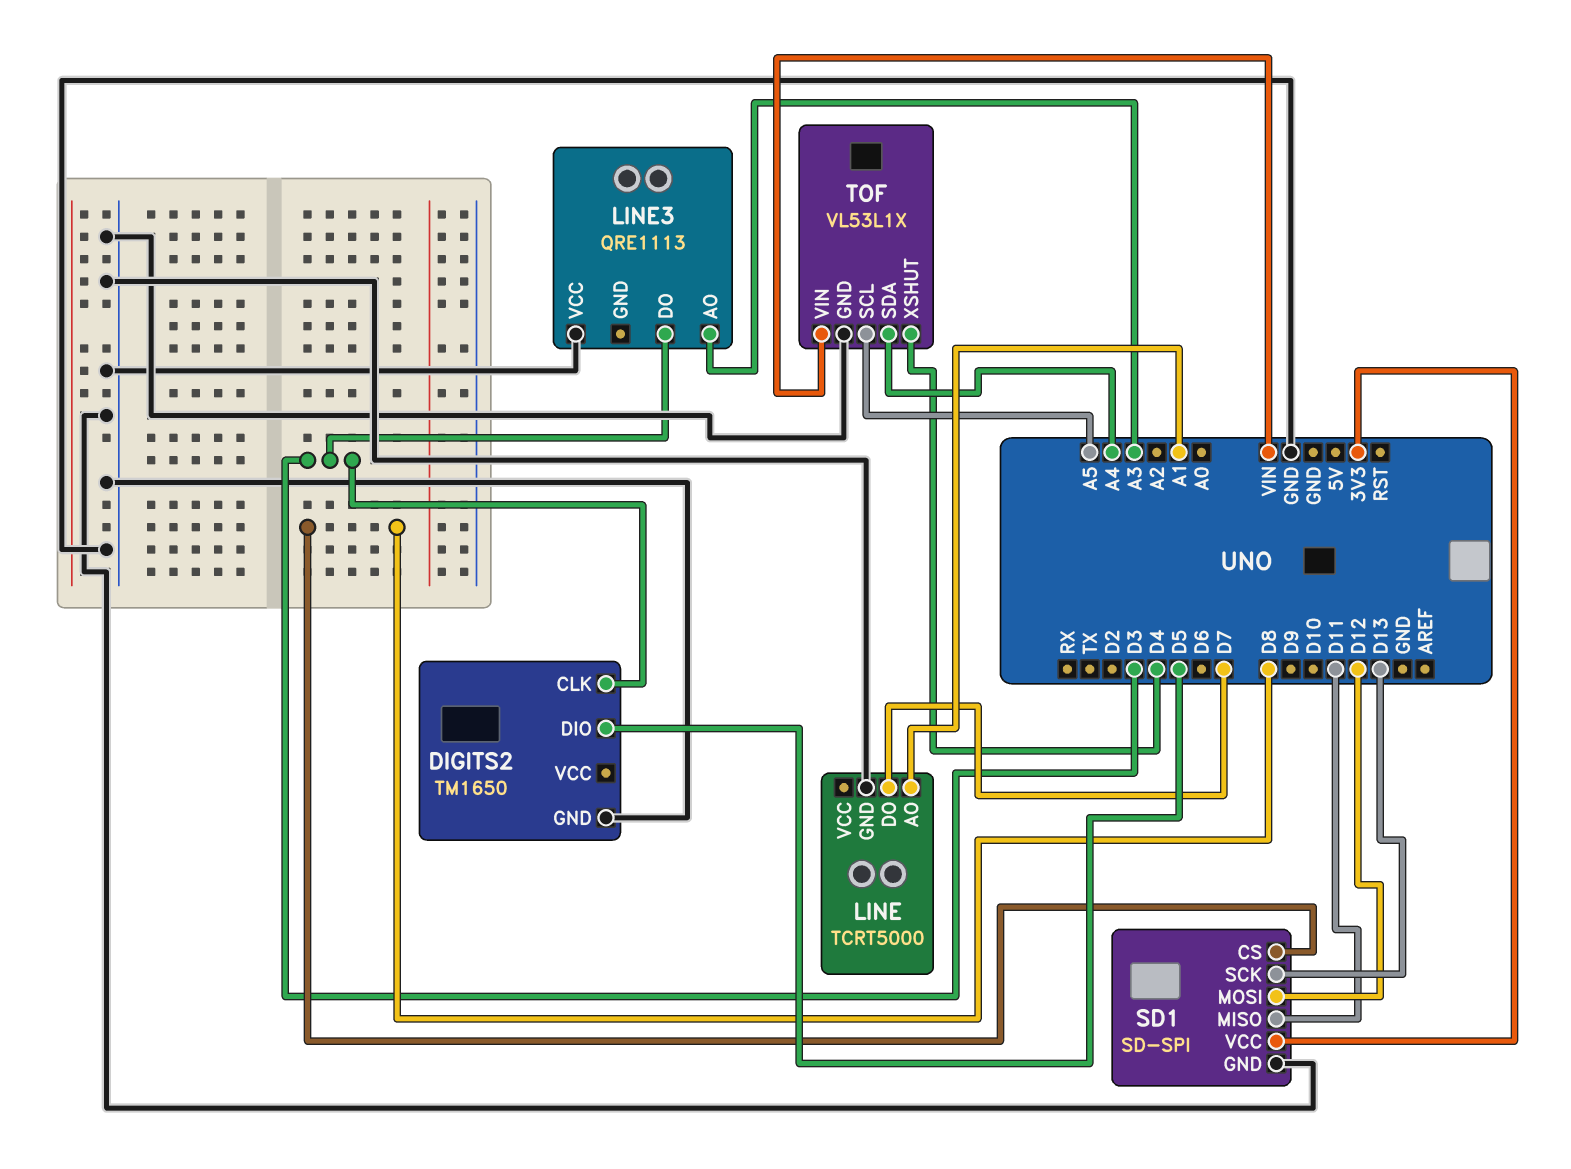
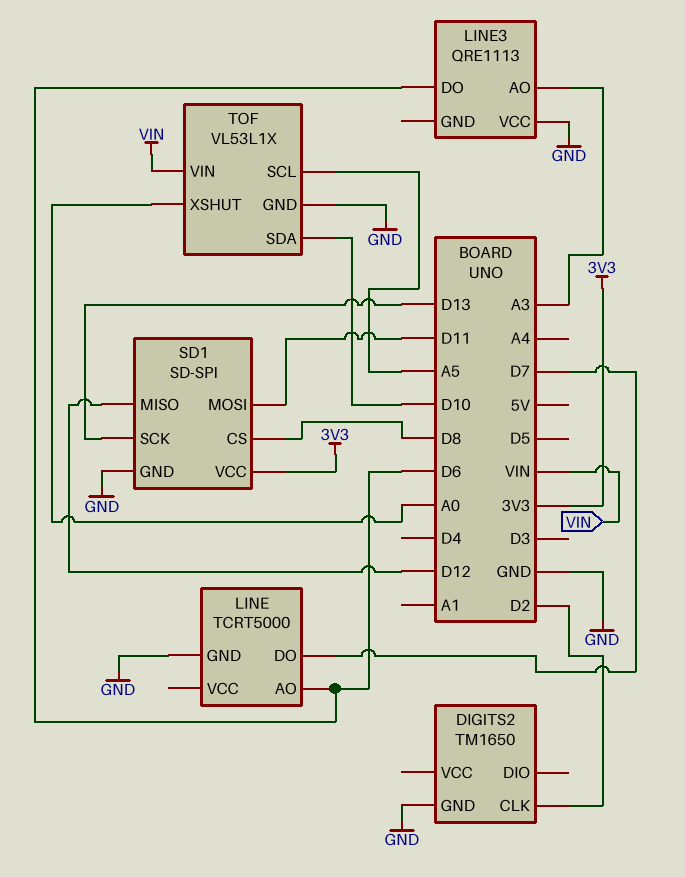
DIGITS2 pin CLK: D3 -> D2
DIGITS2 pin DIO: D5 -> none
LINE pin AO: A1 -> D6
LINE3 pin DO: D3 -> D6
SD1 pin MISO: D11 -> D12
SD1 pin MOSI: D12 -> D11
TOF pin SDA: A4 -> D10
TOF pin XSHUT: D4 -> A0

